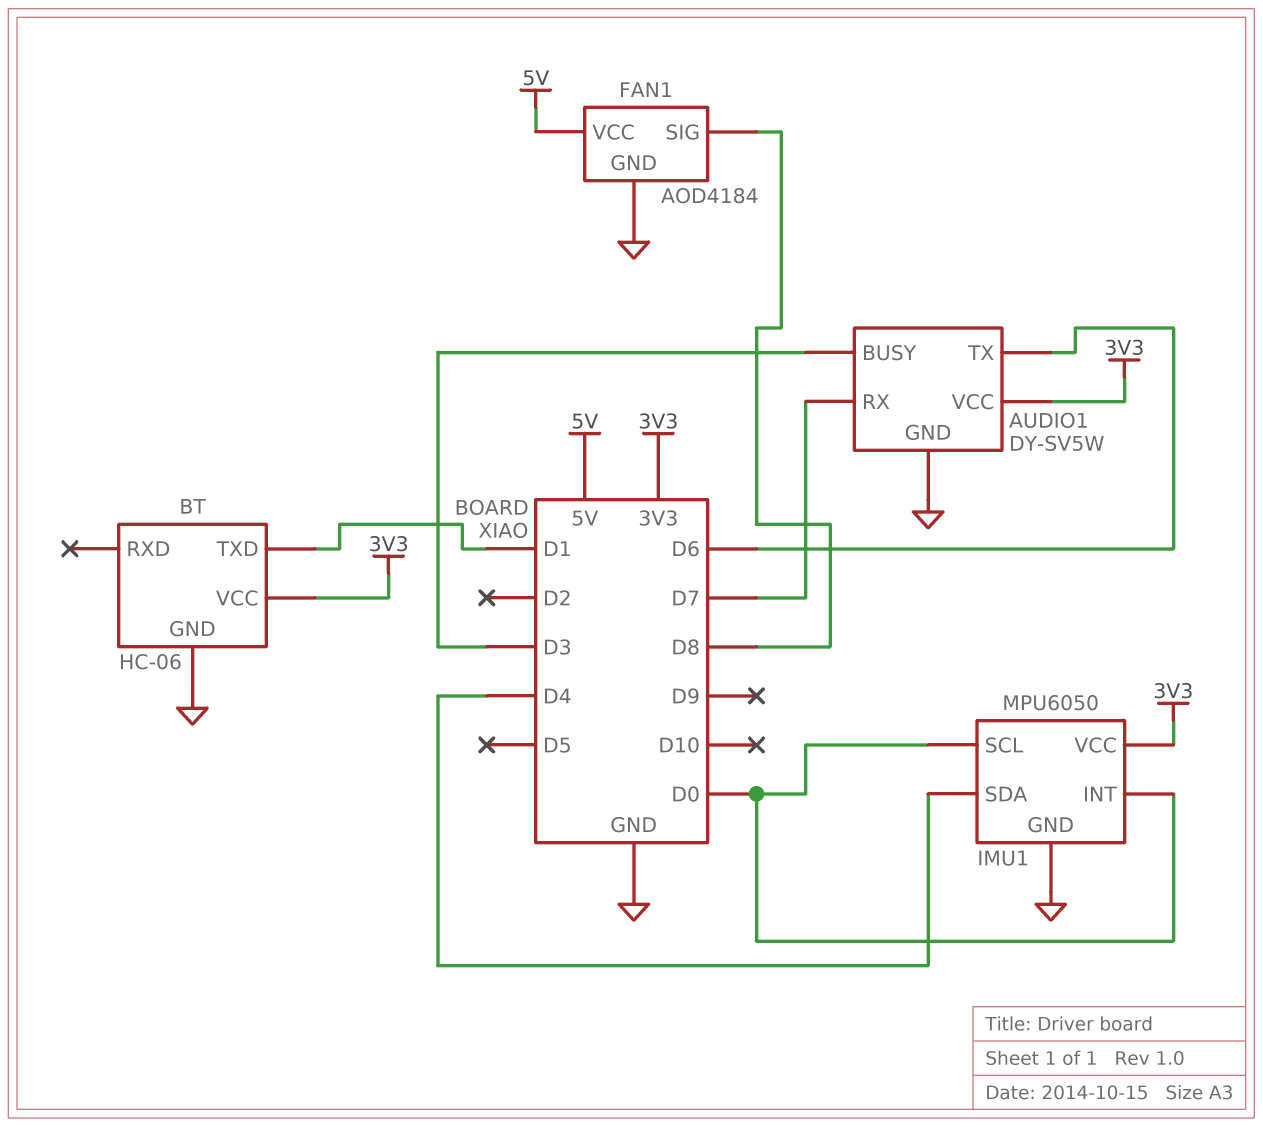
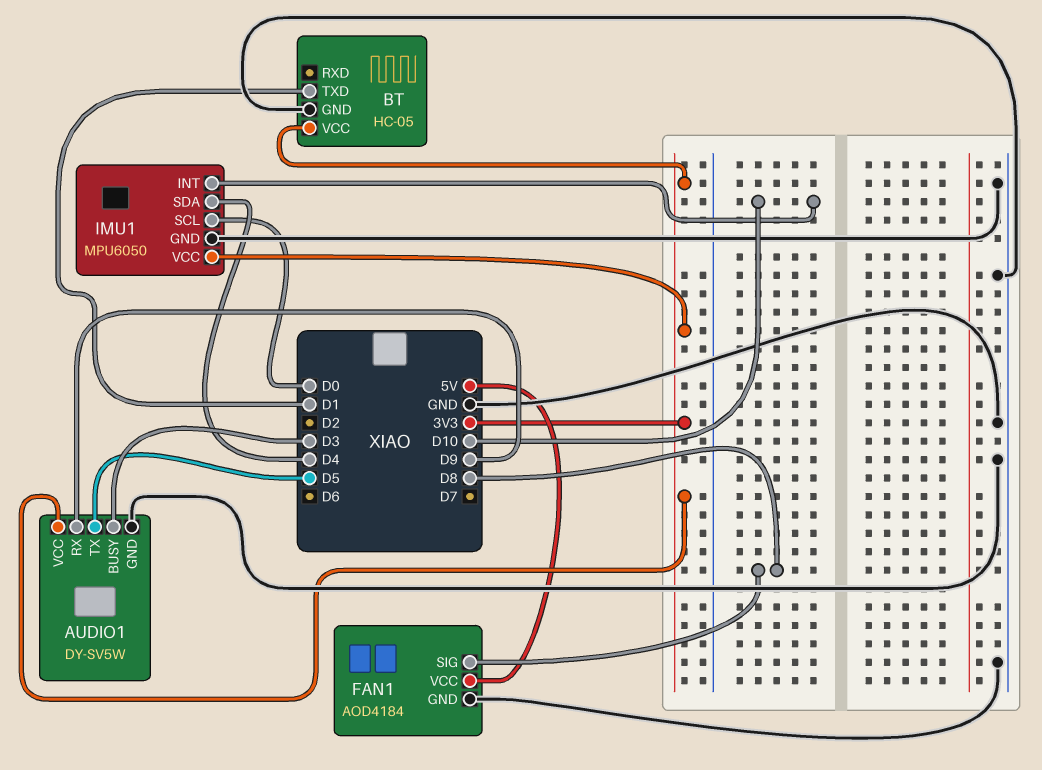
AUDIO1 pin RX: D7 -> D9
AUDIO1 pin TX: D6 -> D5
BT: HC-06 -> HC-05
IMU1 pin INT: D0 -> D10

